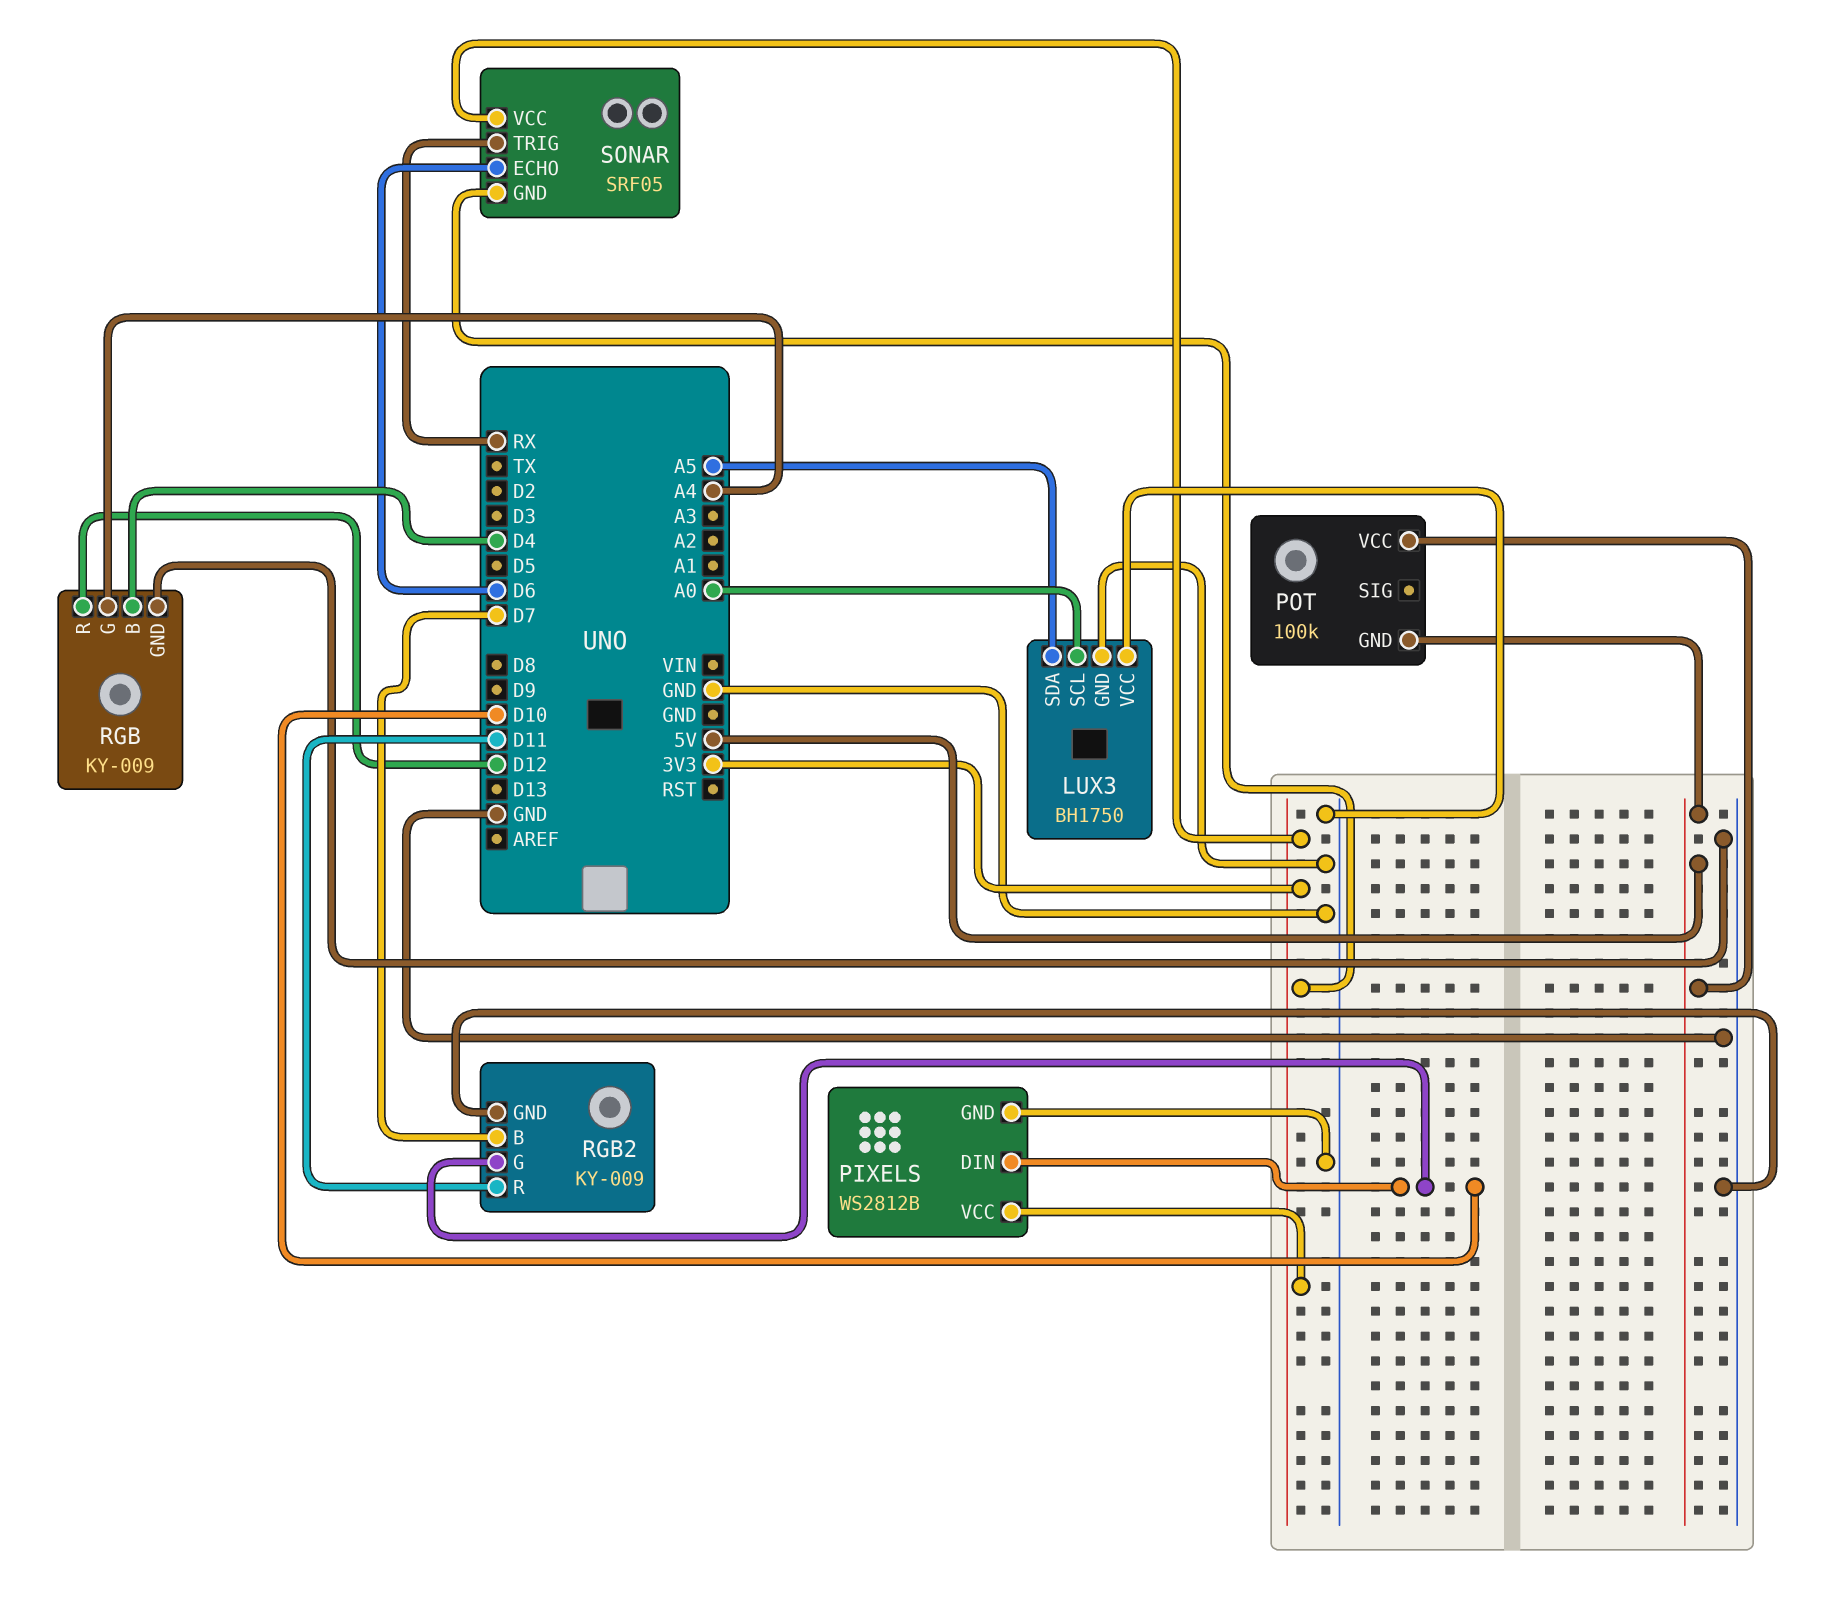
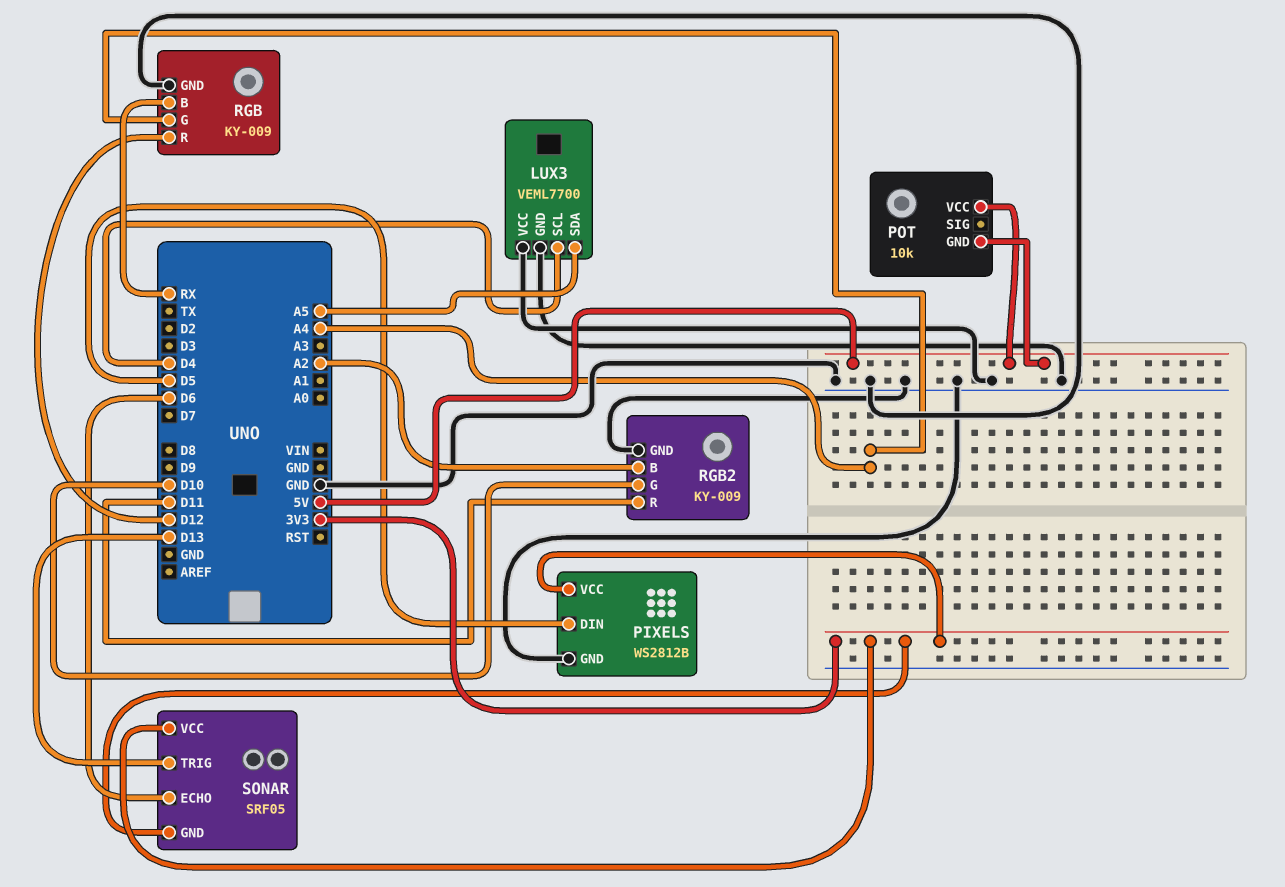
LUX3: BH1750 -> VEML7700
LUX3 pin SCL: A0 -> D4
PIXELS pin DIN: D10 -> D5
POT: 100k -> 10k
RGB pin B: D4 -> RX
RGB2 pin B: D7 -> A2
SONAR pin TRIG: RX -> D13

